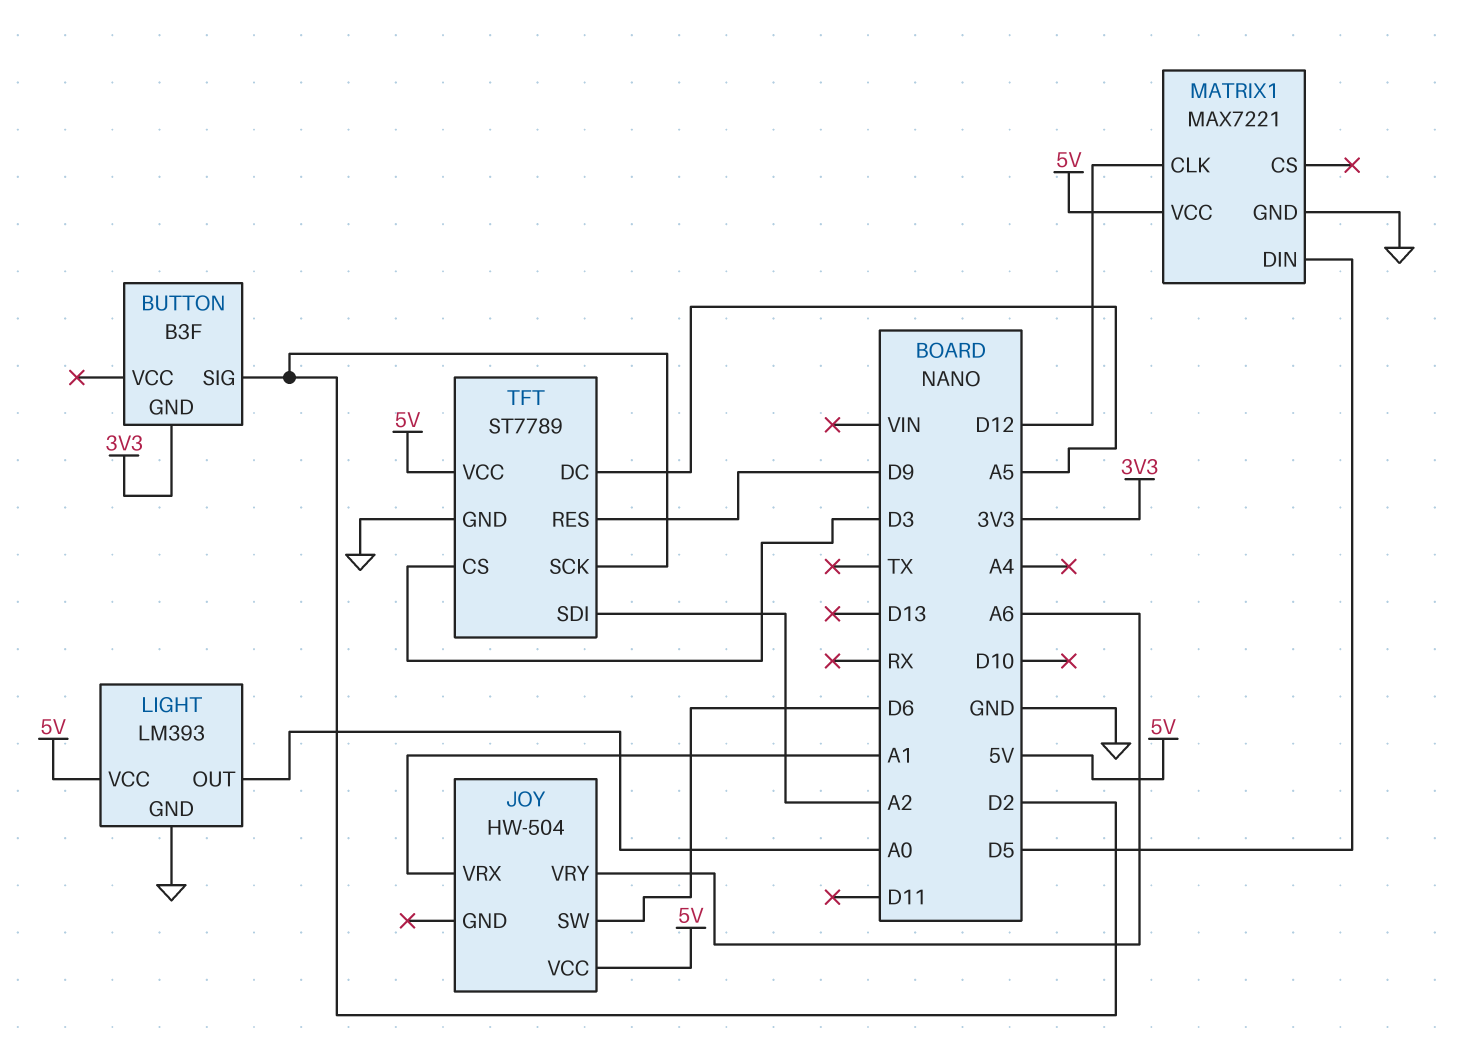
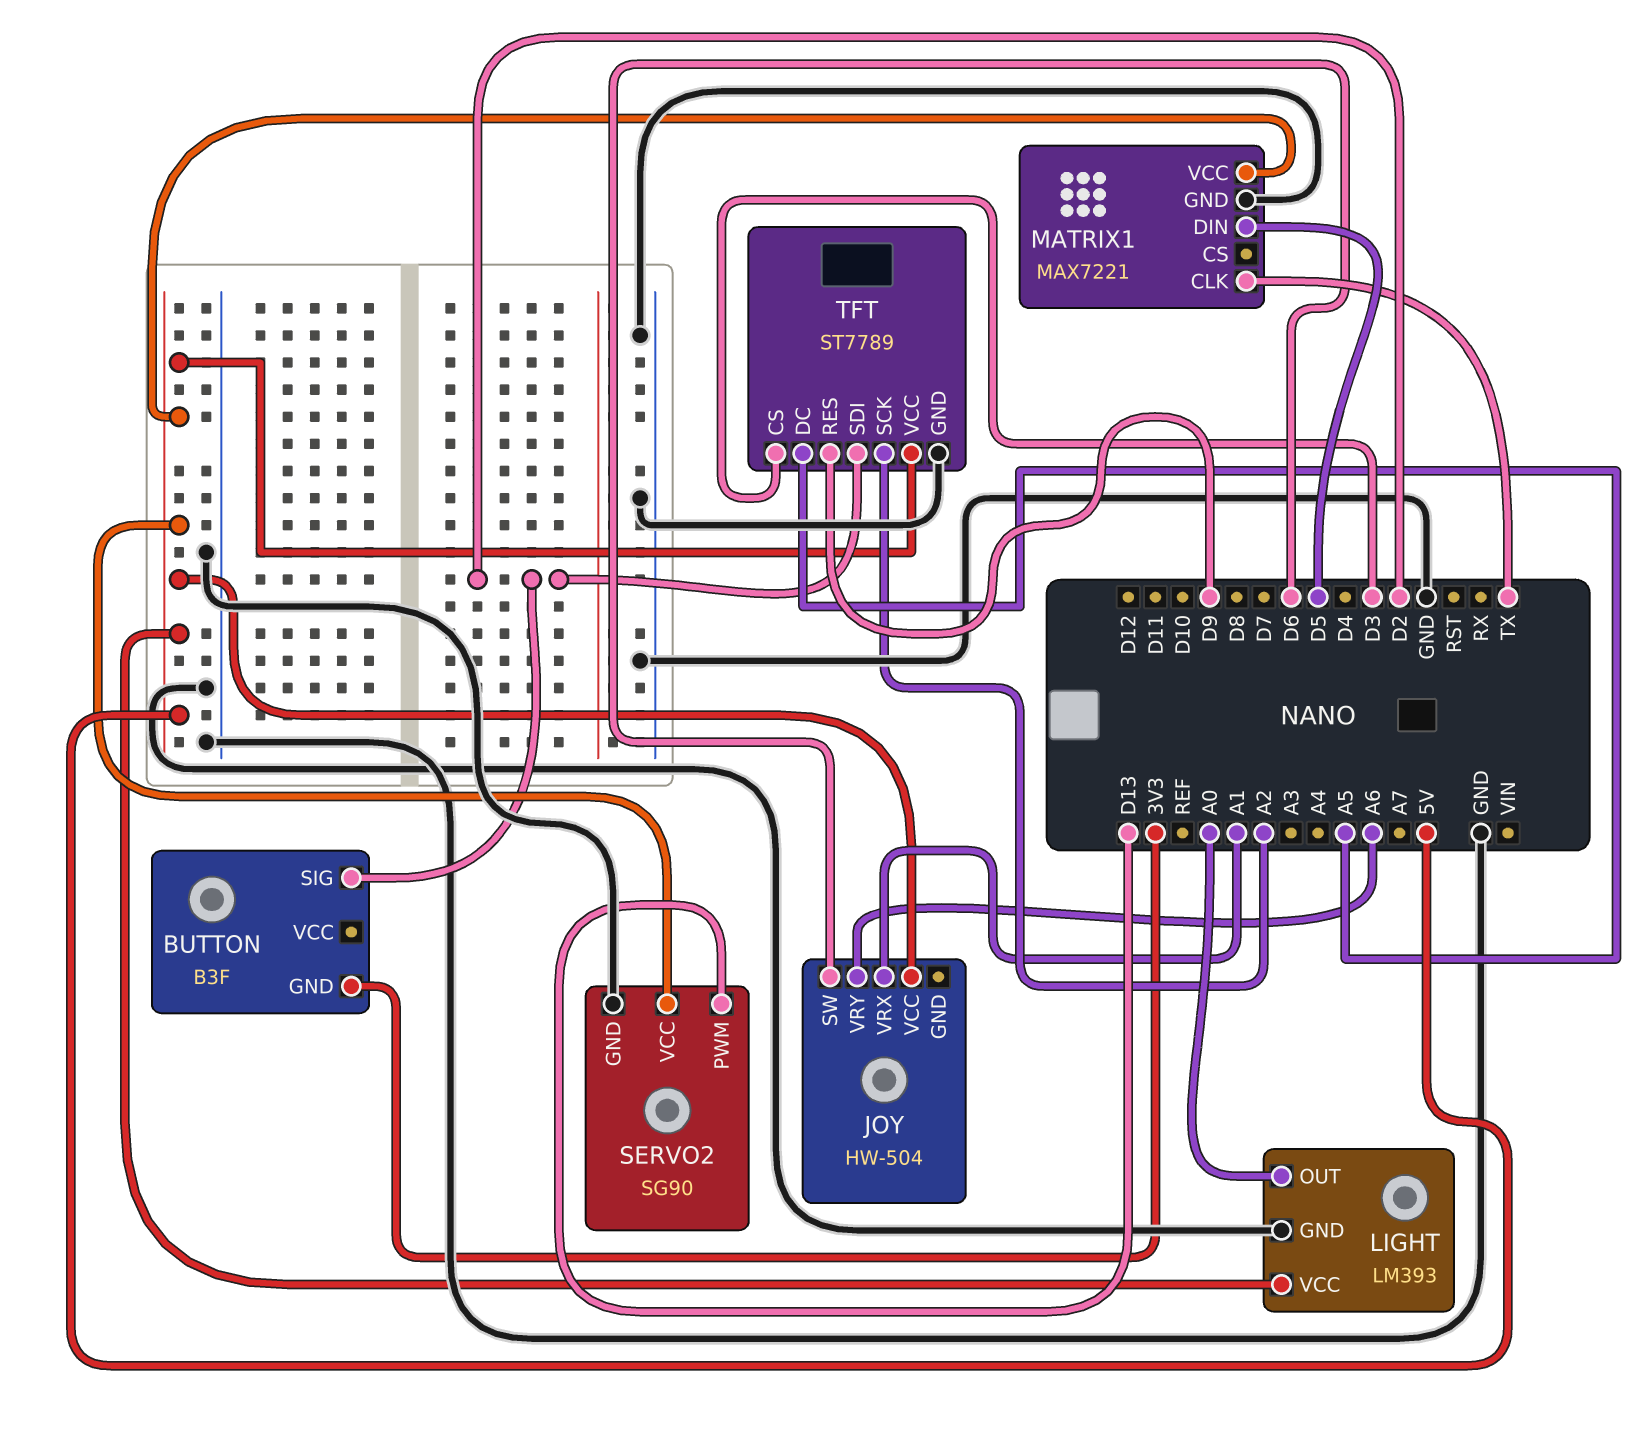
MATRIX1 pin CLK: D12 -> TX
SERVO2: none -> SG90
SERVO2 pin GND: none -> GND
SERVO2 pin PWM: none -> D13
SERVO2 pin VCC: none -> 5V
TFT pin SCK: D2 -> A2
TFT pin SDI: A2 -> D2

